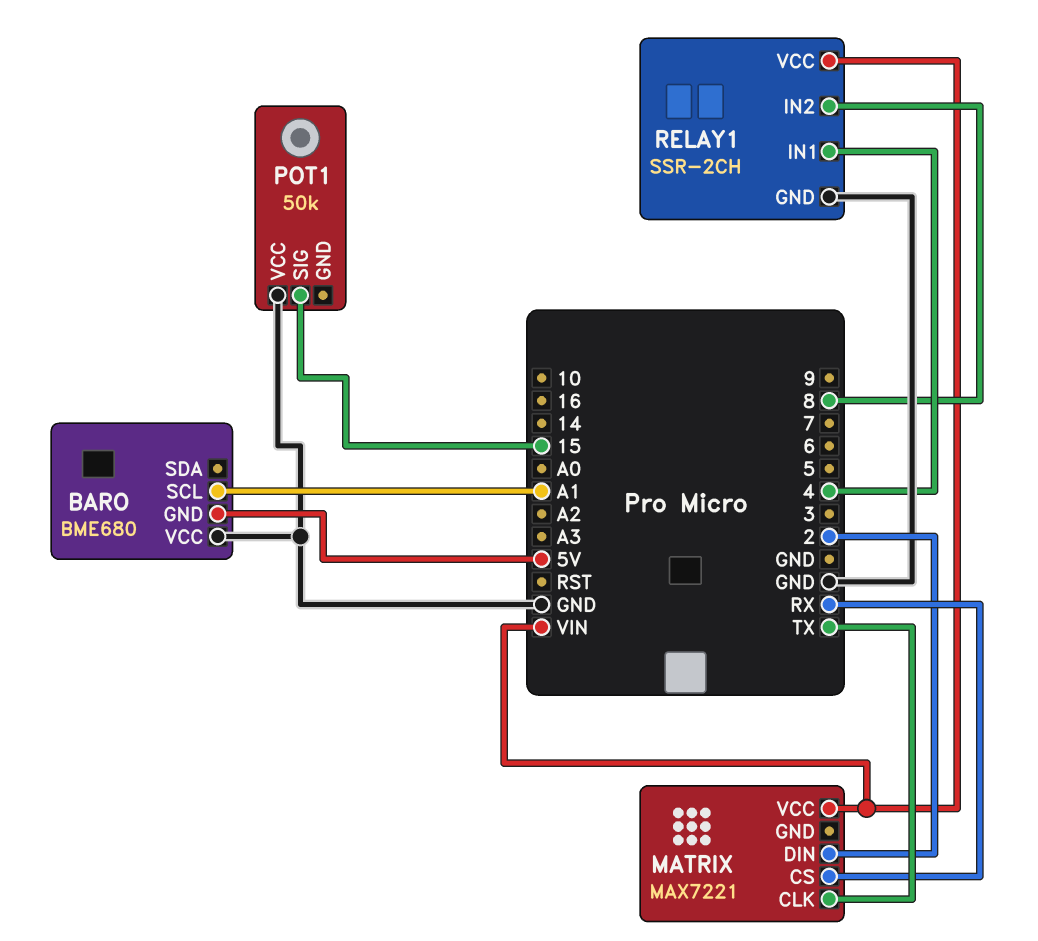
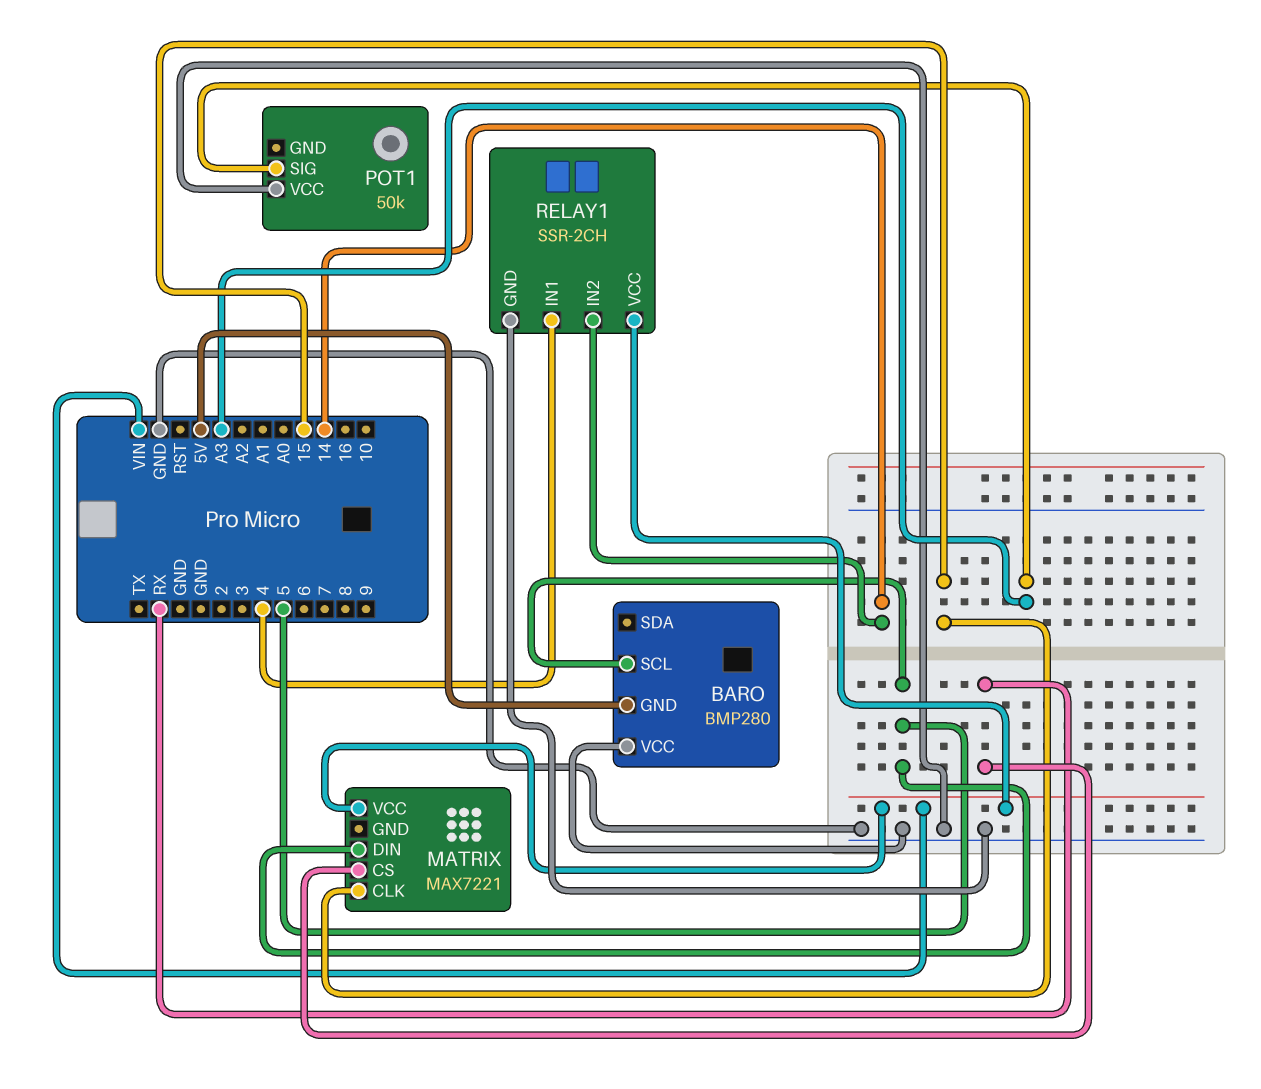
BARO: BME680 -> BMP280
BARO pin SCL: A1 -> 5
MATRIX pin CLK: TX -> 15
MATRIX pin DIN: 2 -> 5
POT1 pin SIG: 15 -> A3
RELAY1 pin IN2: 8 -> 14

